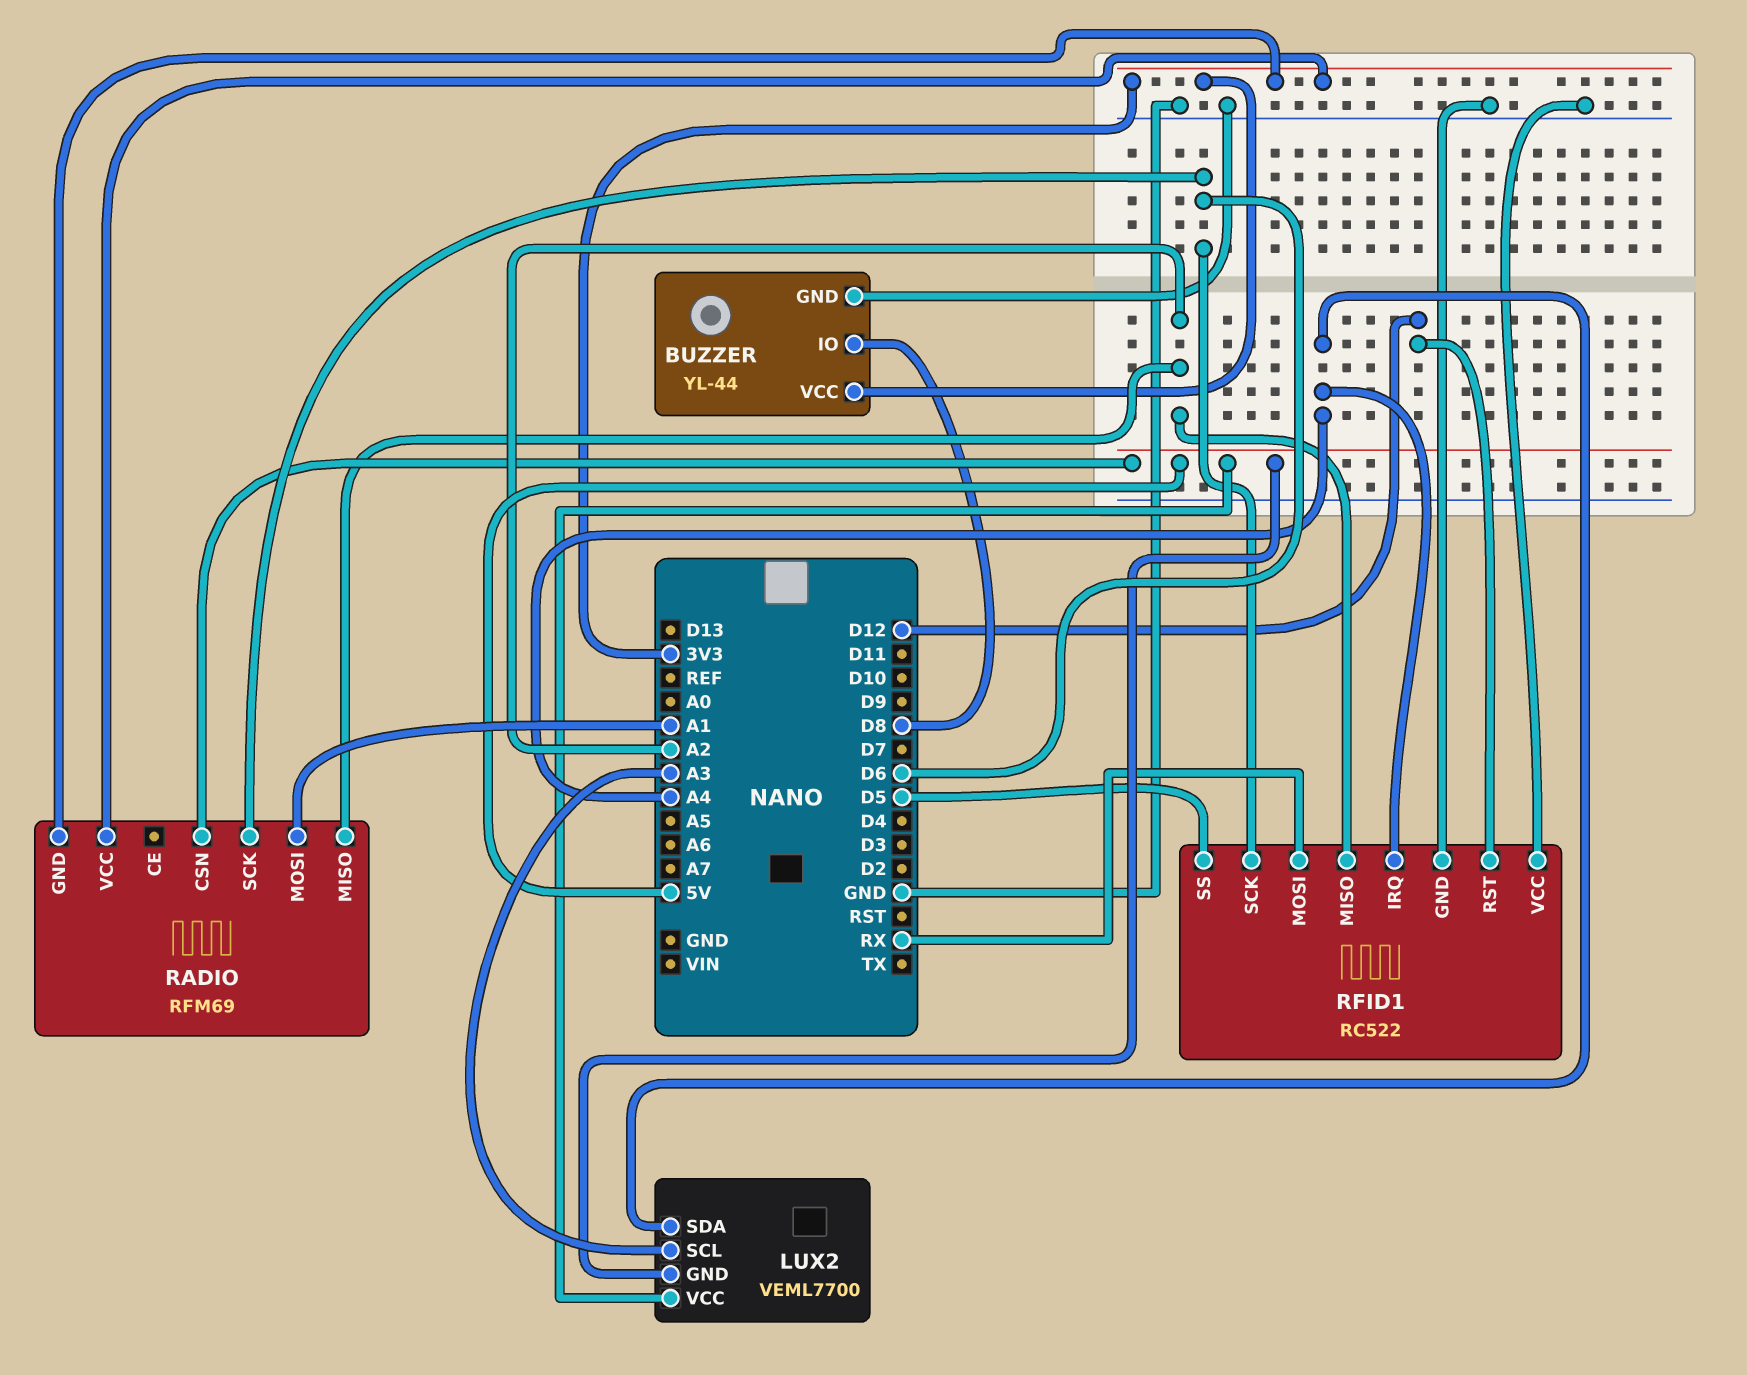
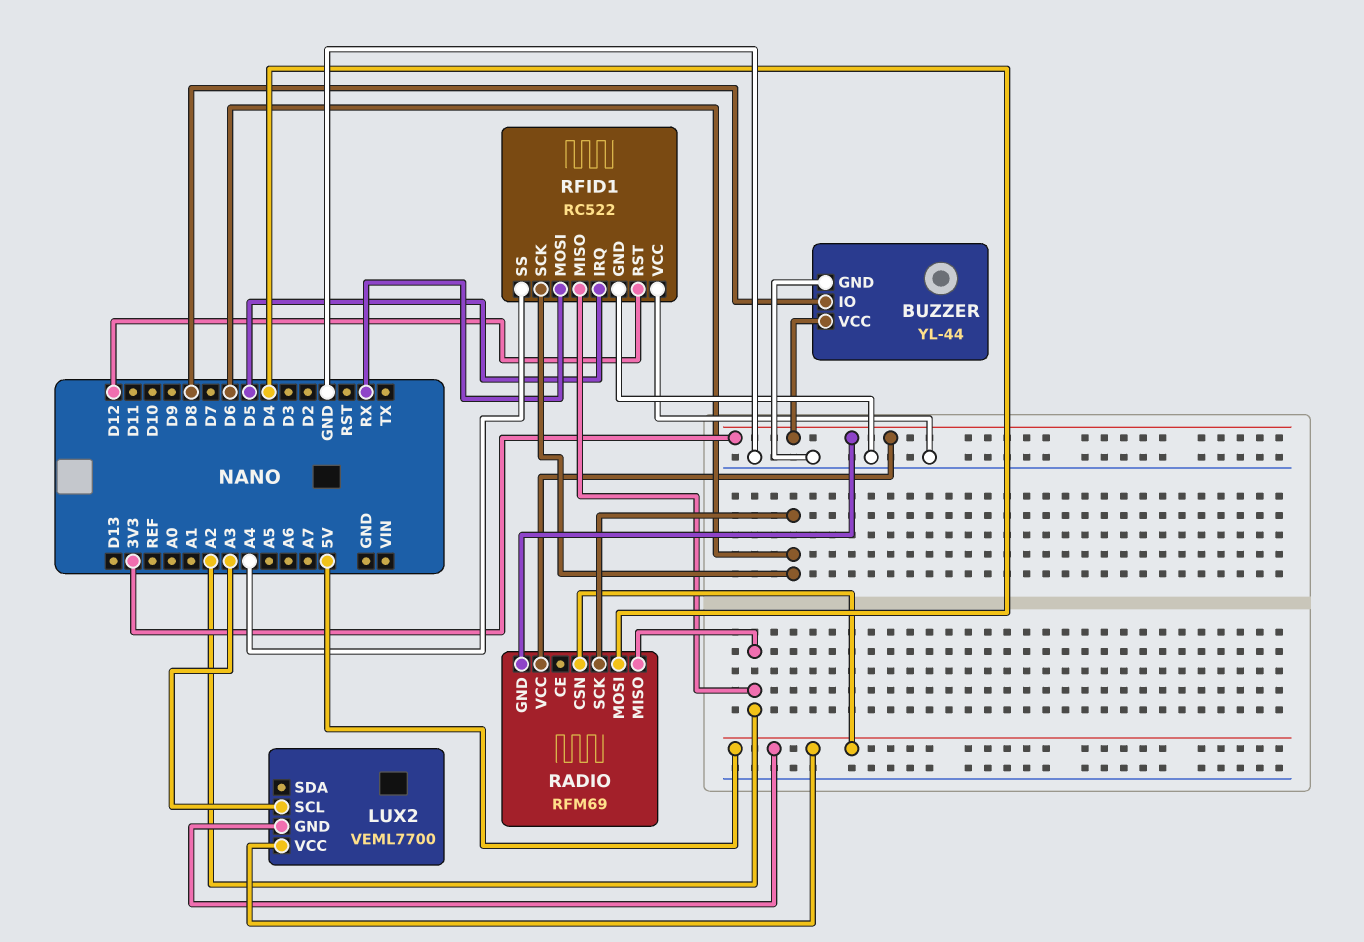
LUX2 pin SDA: A4 -> none
RADIO pin MOSI: A1 -> D4
RFID1 pin IRQ: A4 -> D5
RFID1 pin SS: D5 -> A4

